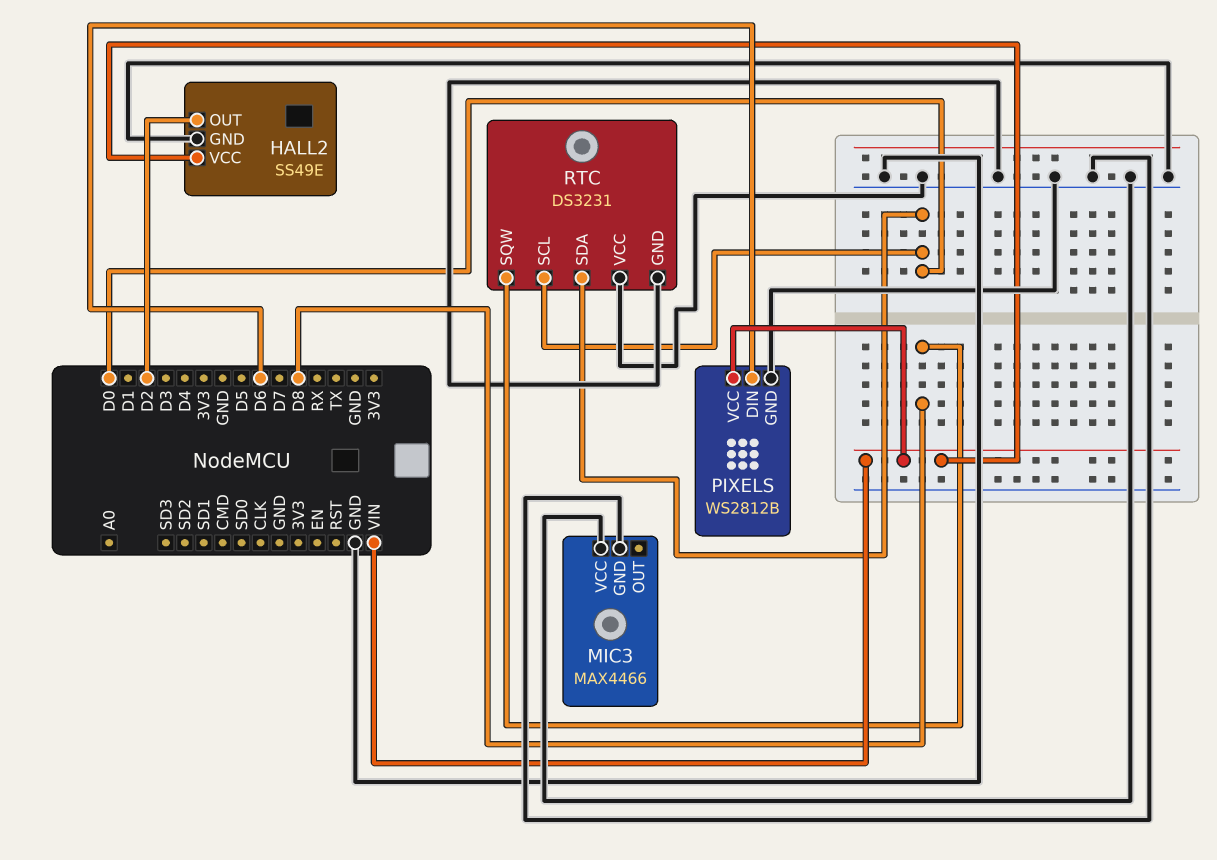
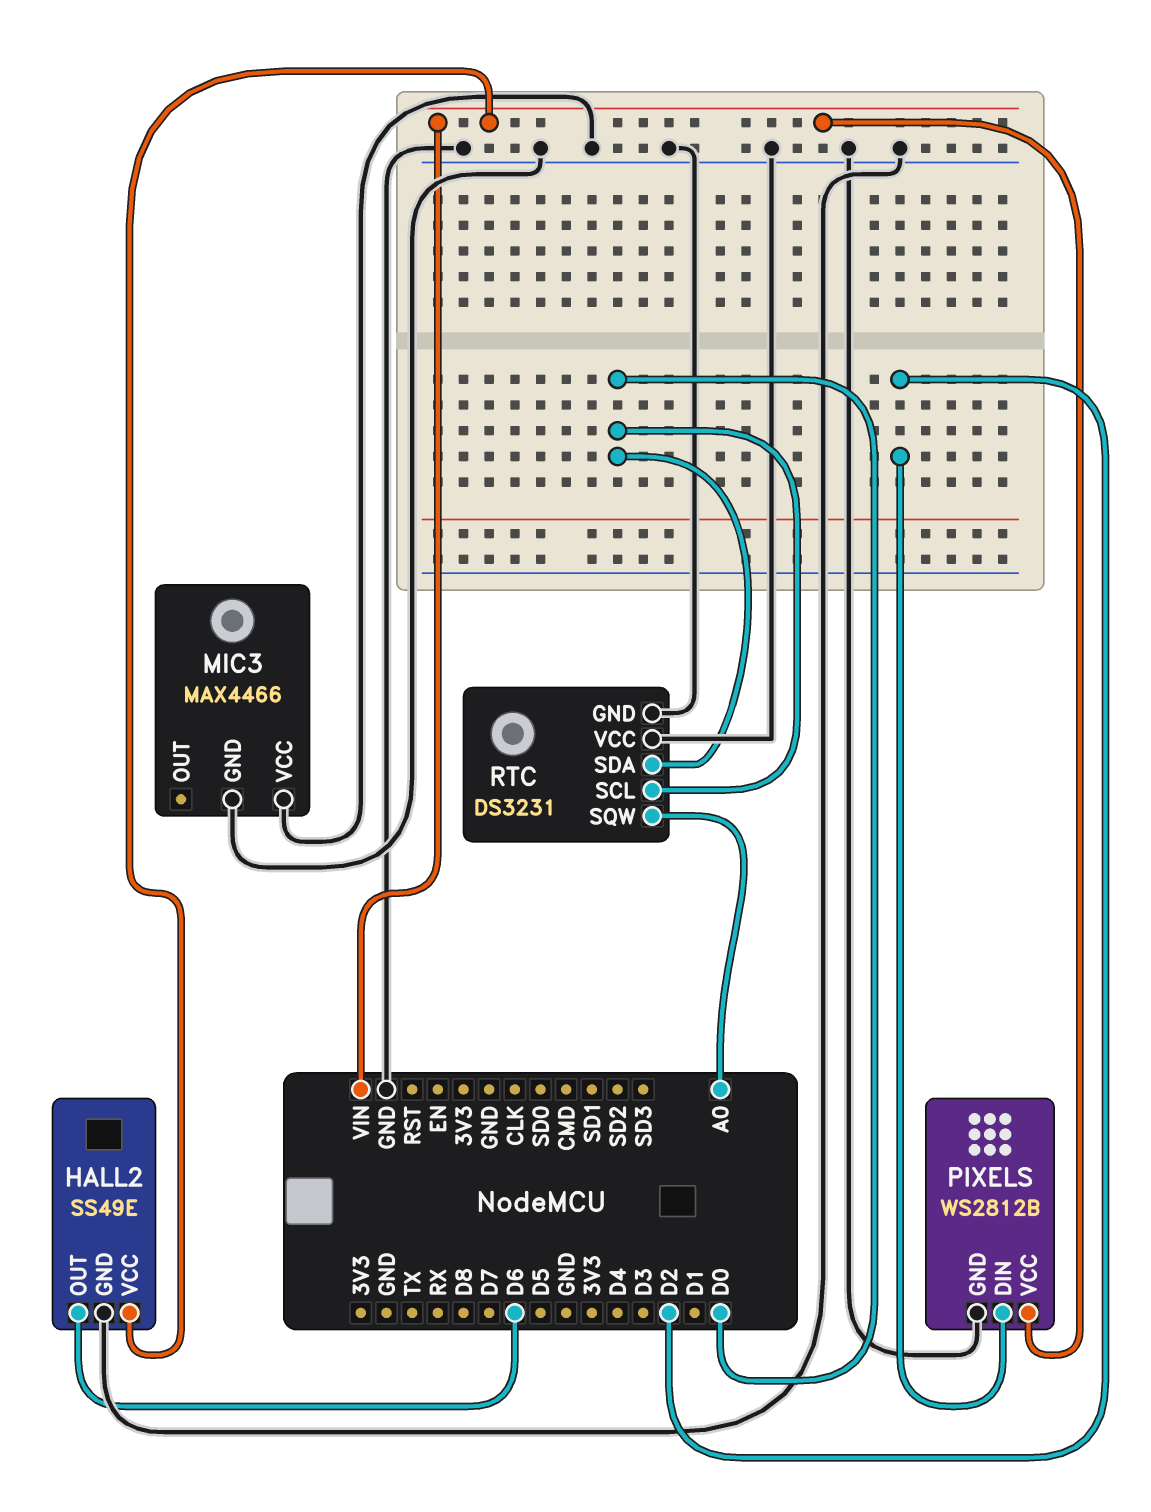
HALL2 pin OUT: D2 -> D6
PIXELS pin DIN: D6 -> D2
RTC pin SQW: D8 -> A0

